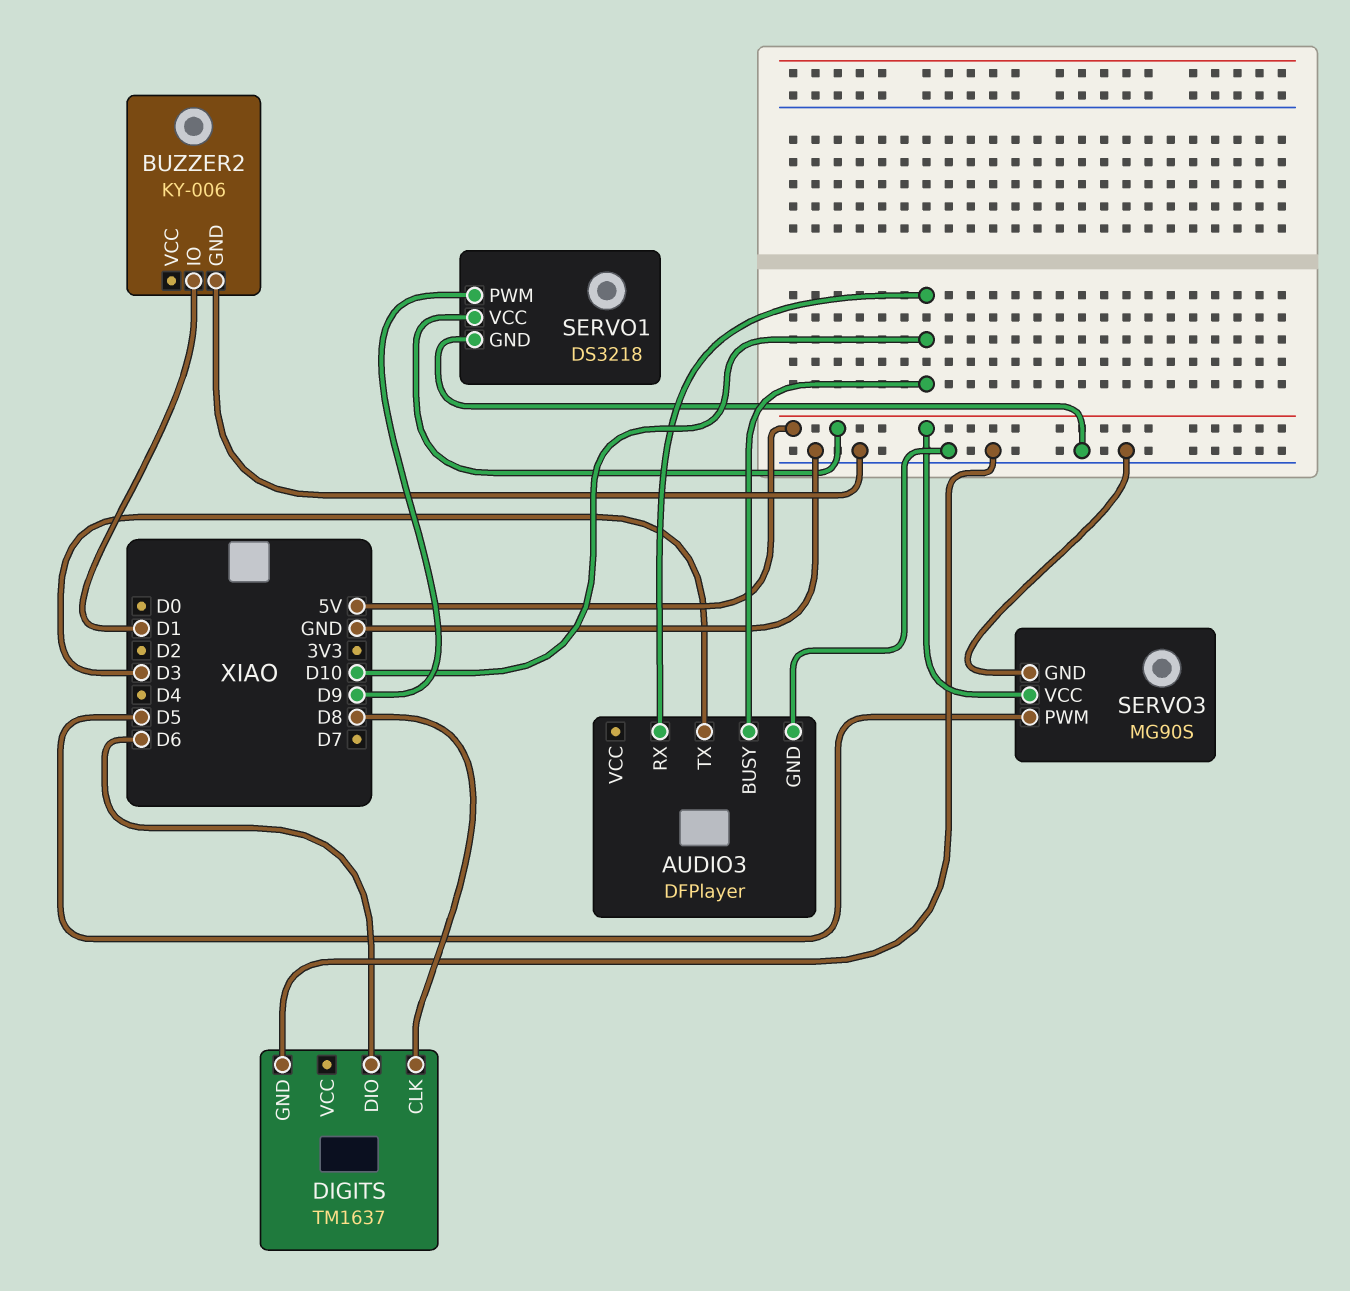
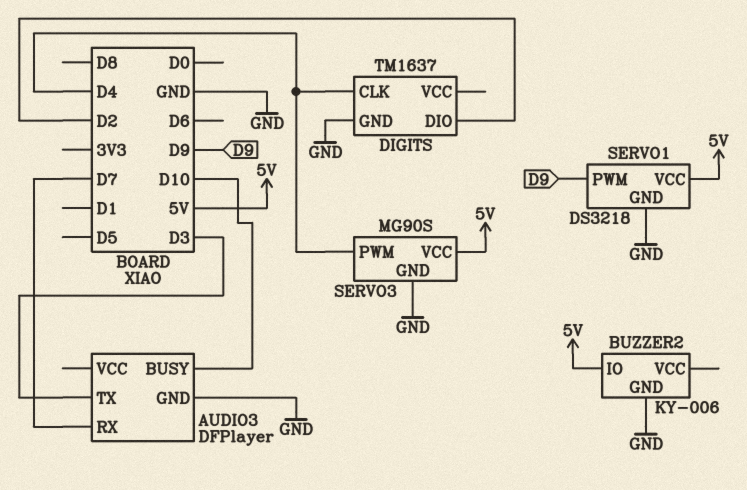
AUDIO3 pin RX: D10 -> D7
BUZZER2 pin IO: D1 -> 5V
DIGITS pin CLK: D8 -> D4
DIGITS pin DIO: D6 -> D2
SERVO3 pin PWM: D5 -> D4

